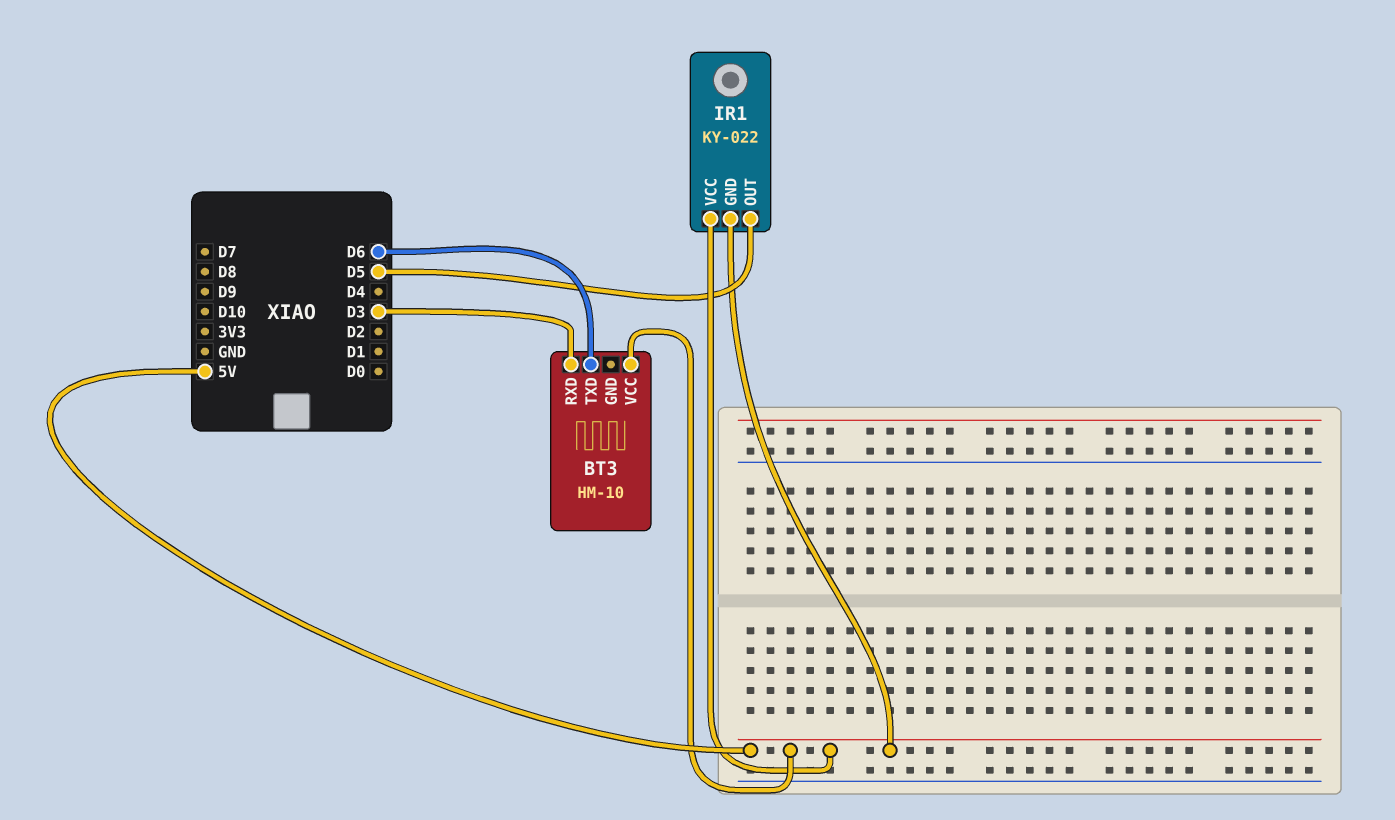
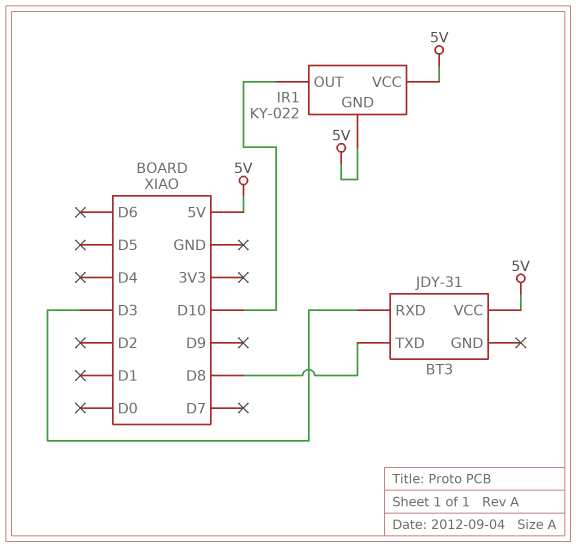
BT3: HM-10 -> JDY-31
BT3 pin TXD: D6 -> D8
IR1 pin OUT: D5 -> D10

